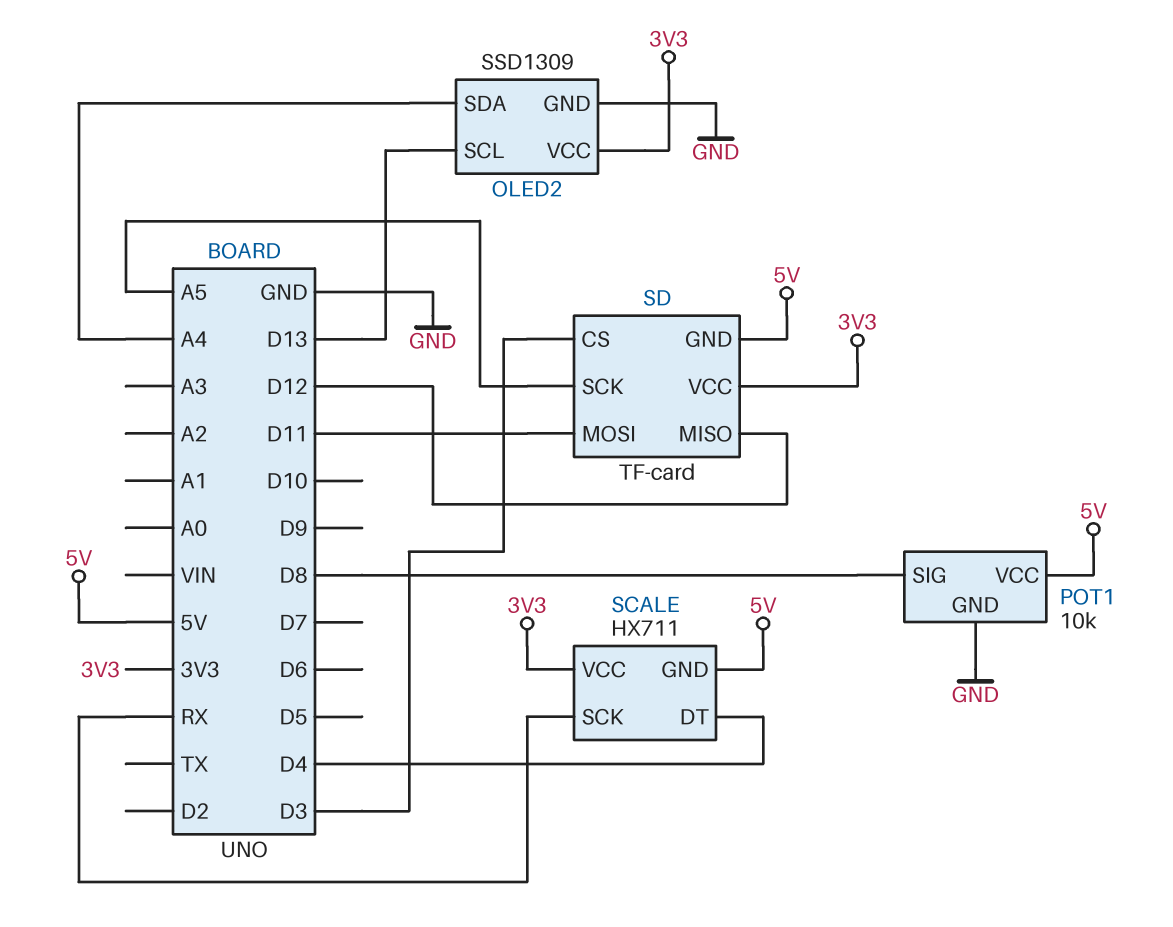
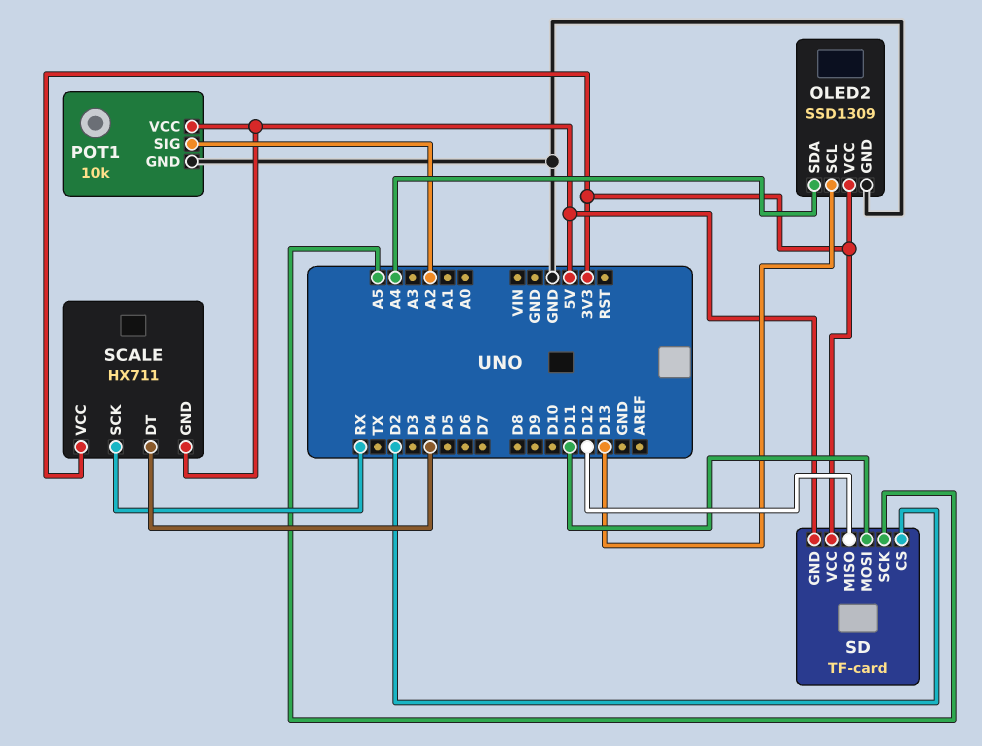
POT1 pin SIG: D8 -> A2
SD pin CS: D3 -> D2

